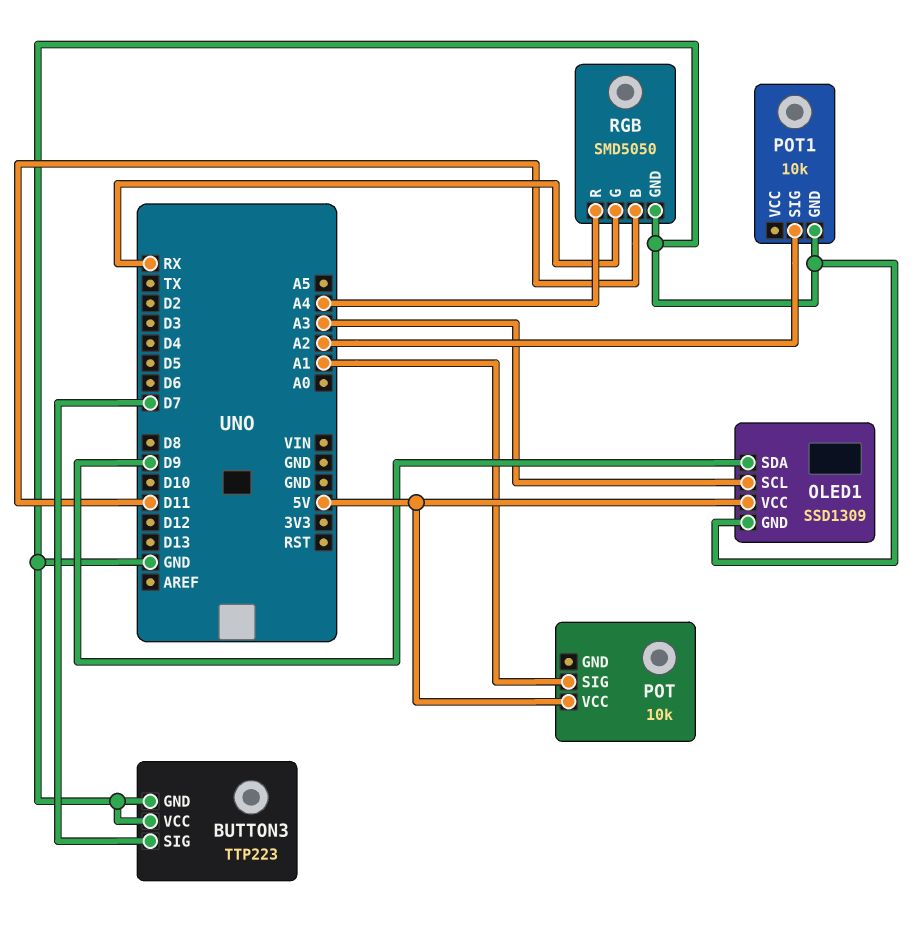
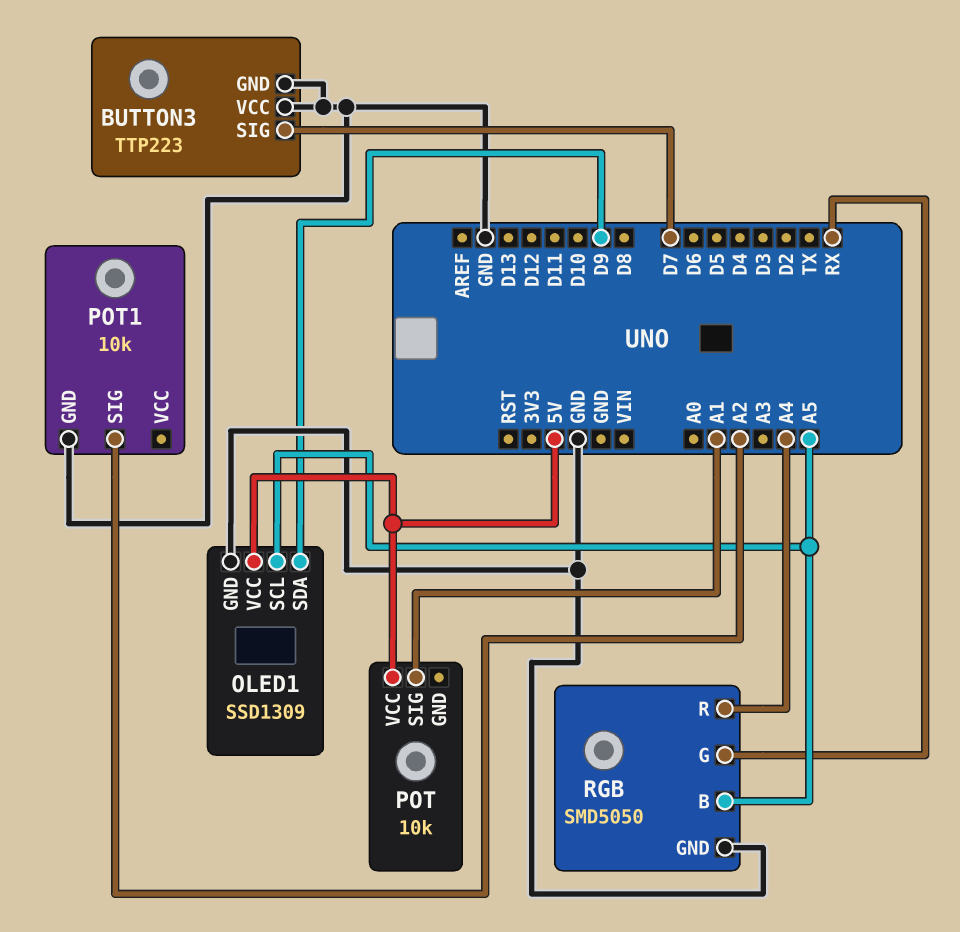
OLED1 pin SCL: A3 -> A5
RGB pin B: D11 -> A5

